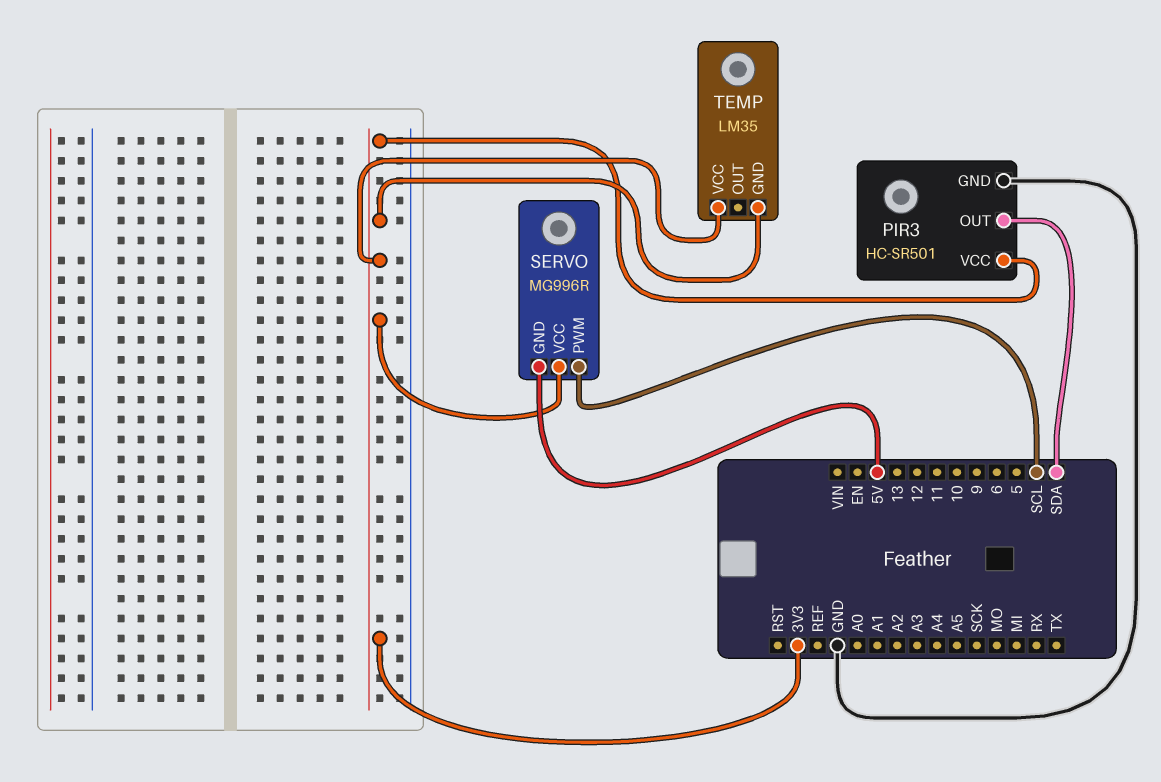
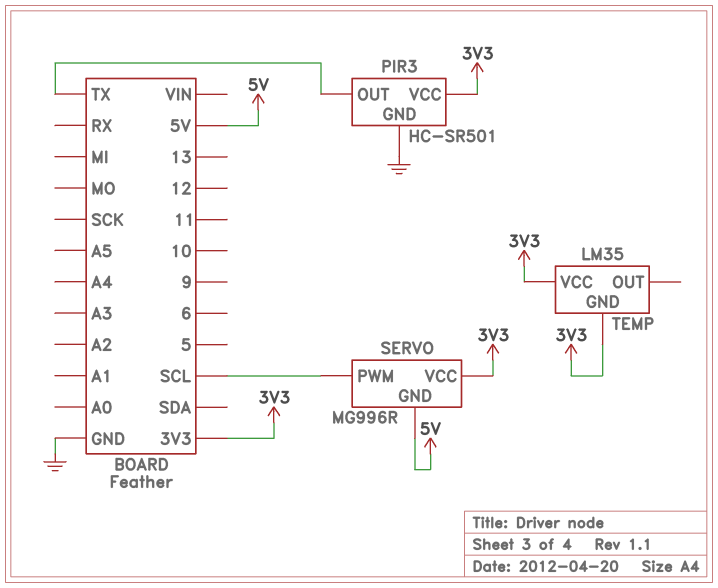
PIR3 pin OUT: SDA -> TX

